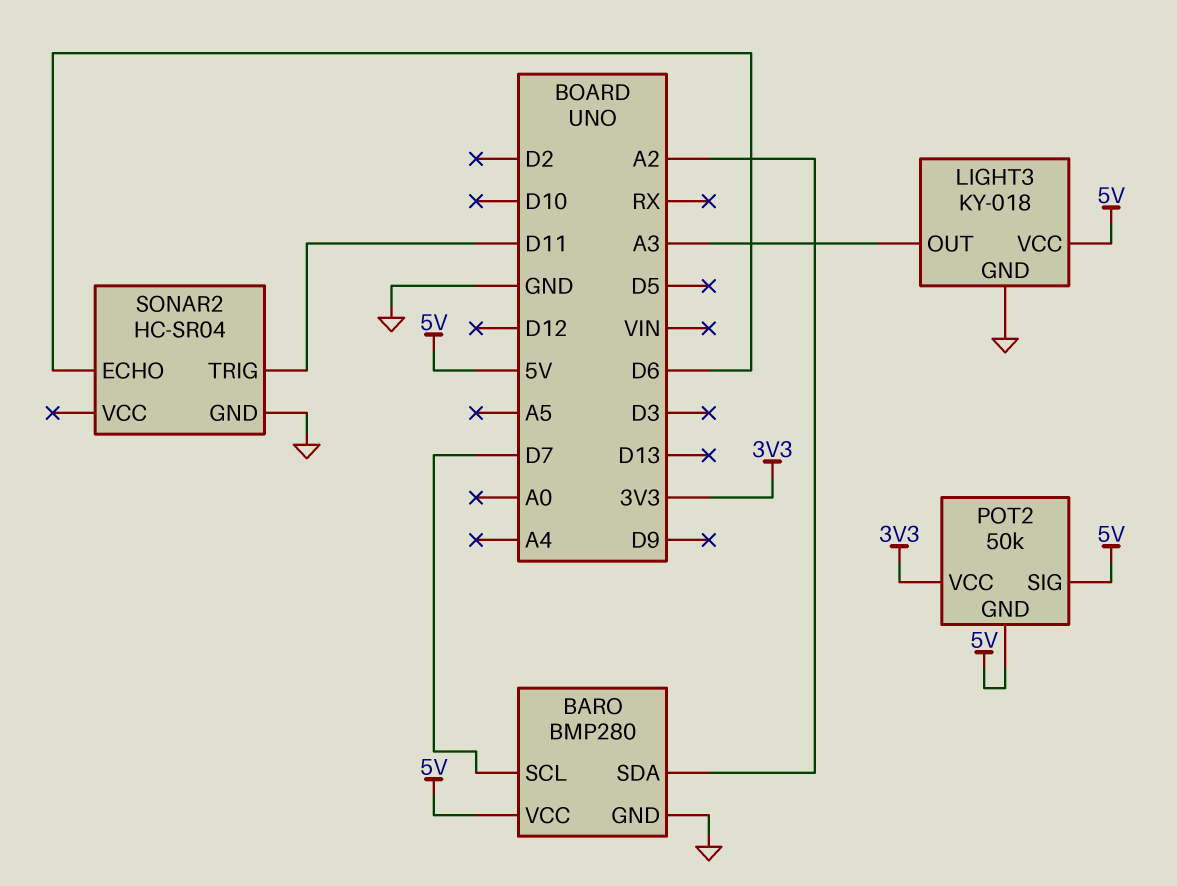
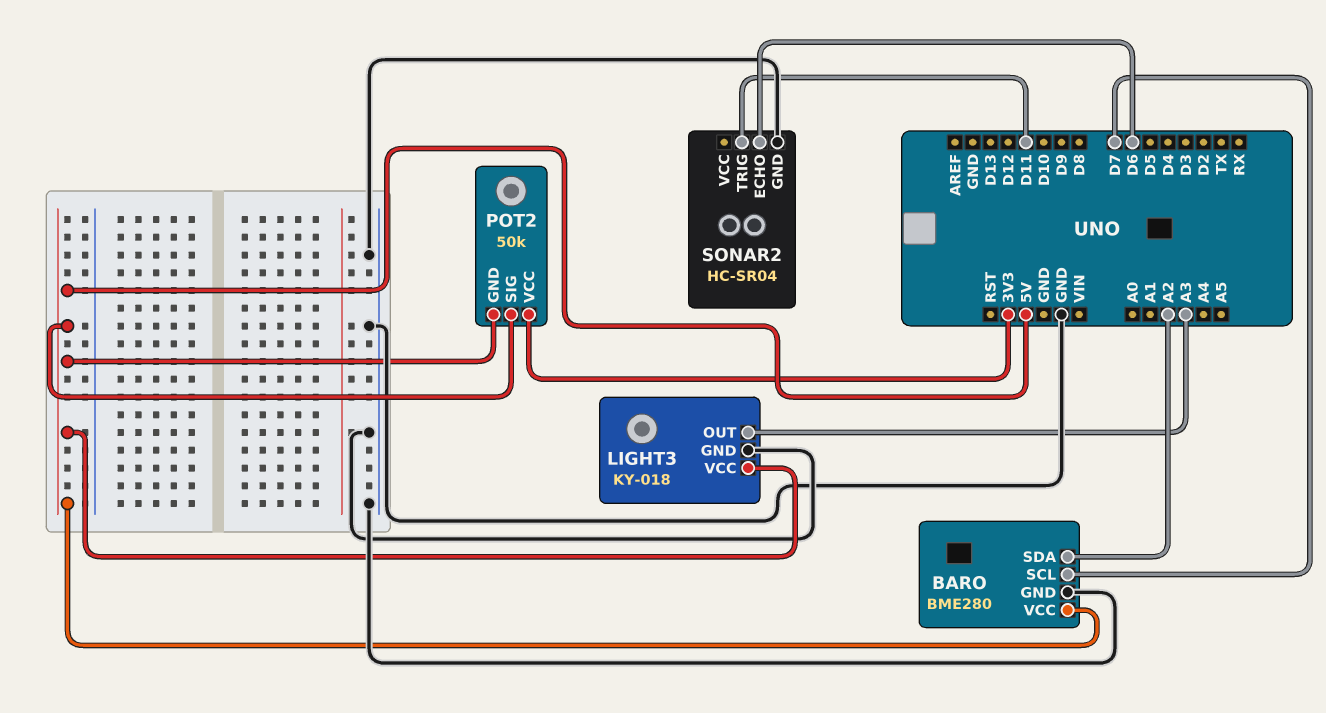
BARO: BMP280 -> BME280

